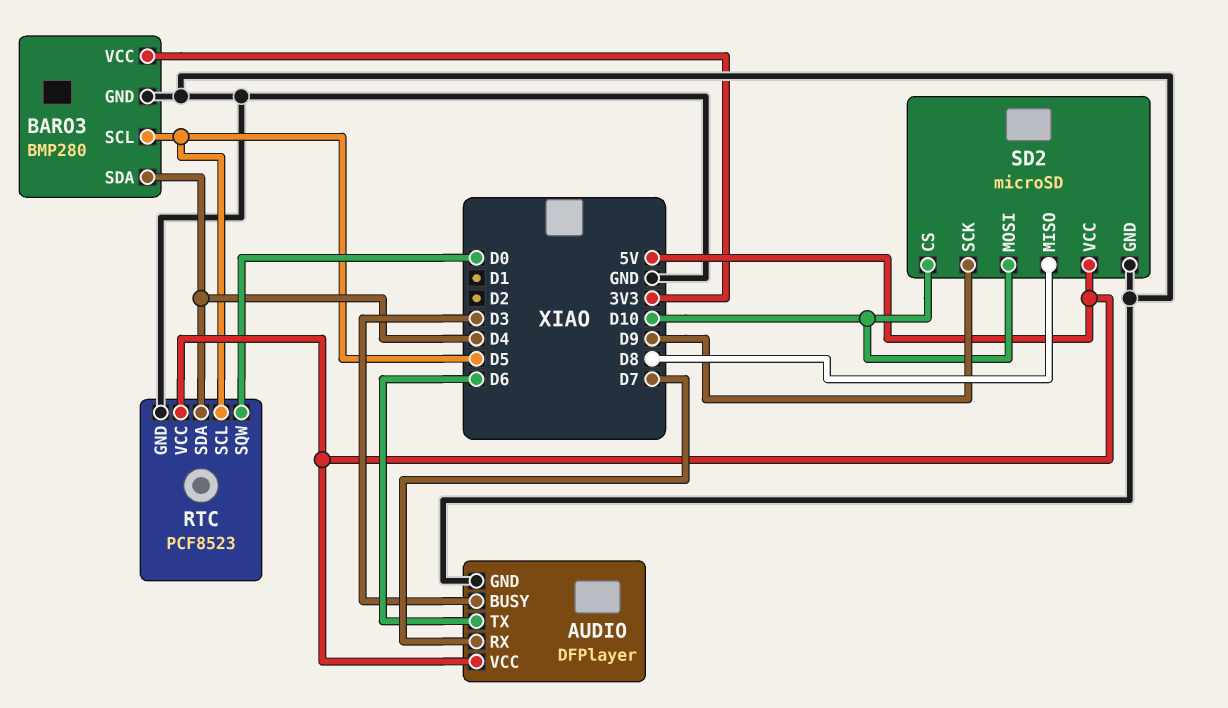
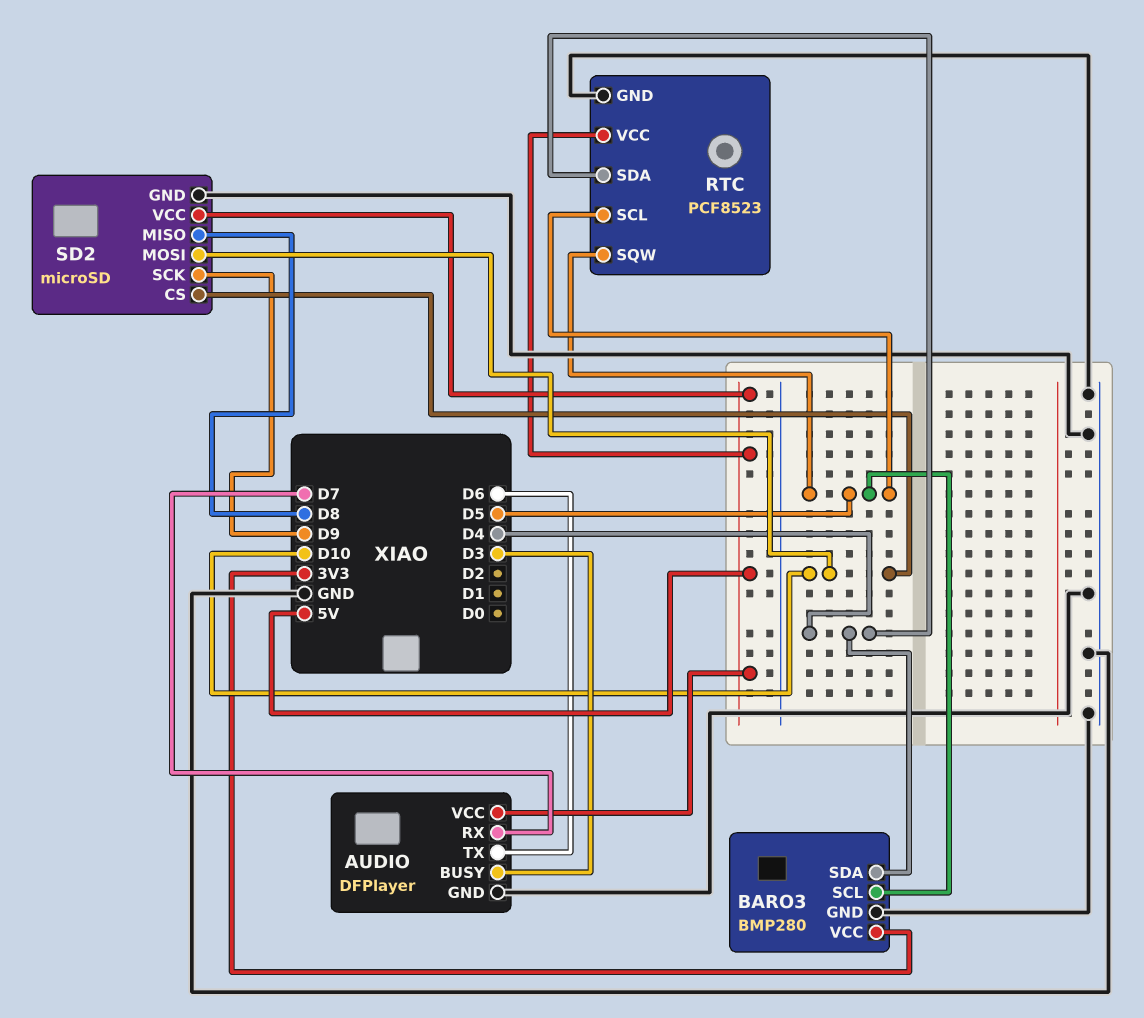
RTC pin SQW: D0 -> D5

